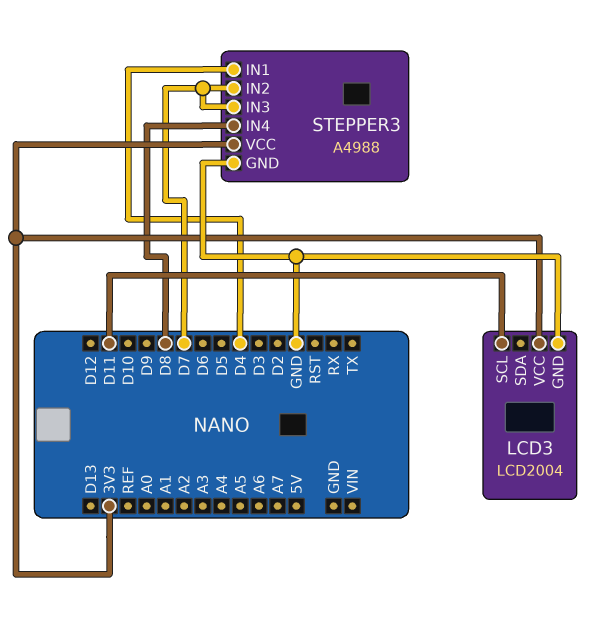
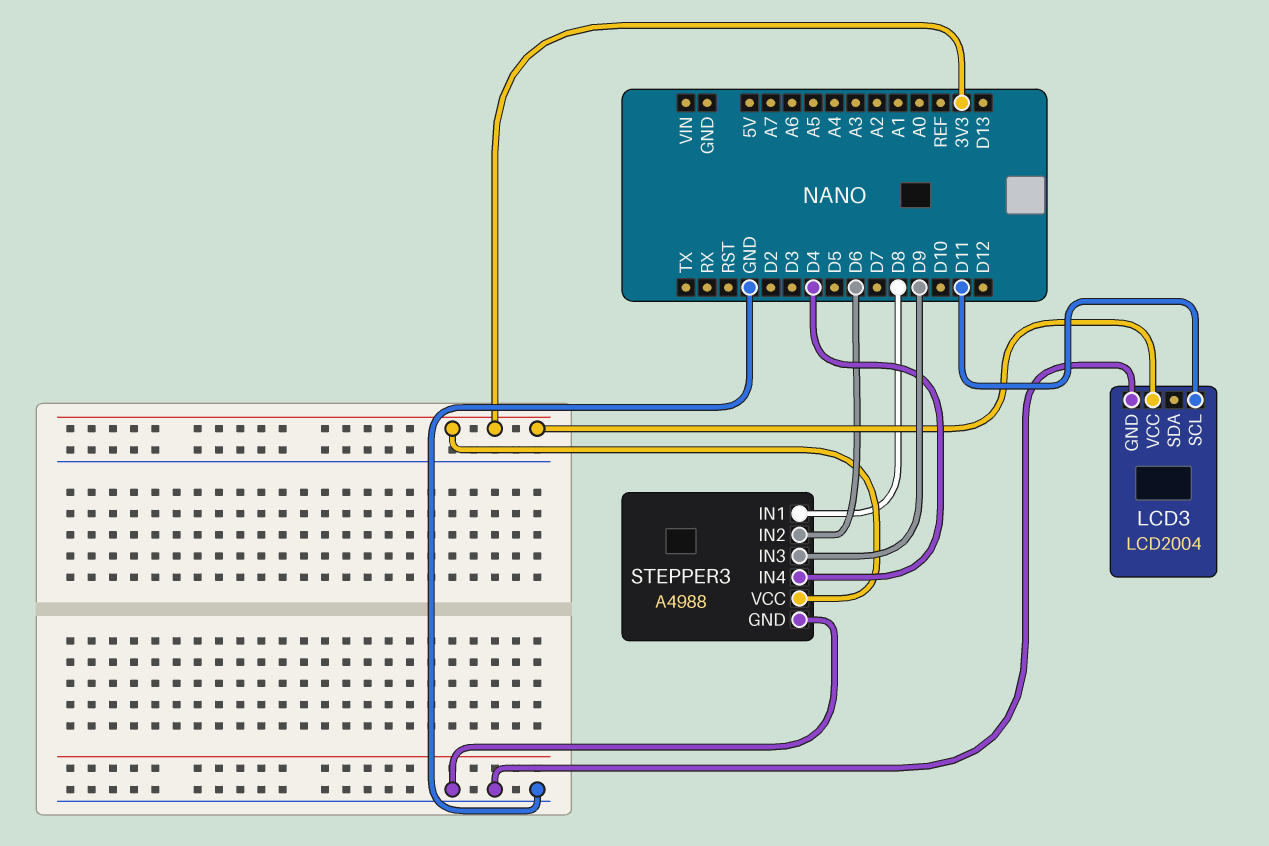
STEPPER3 pin IN1: D4 -> D8
STEPPER3 pin IN2: D7 -> D6
STEPPER3 pin IN3: D7 -> D9
STEPPER3 pin IN4: D8 -> D4

